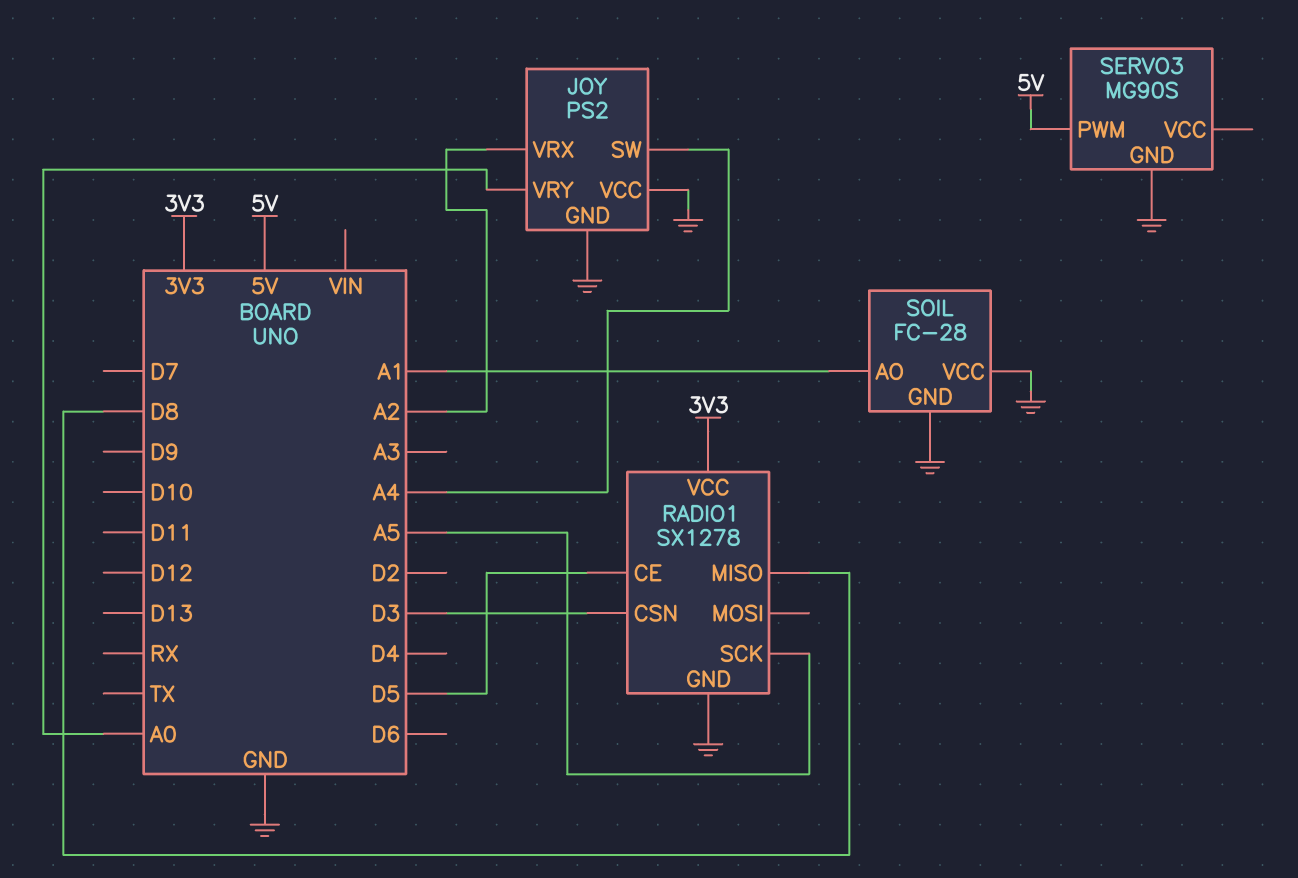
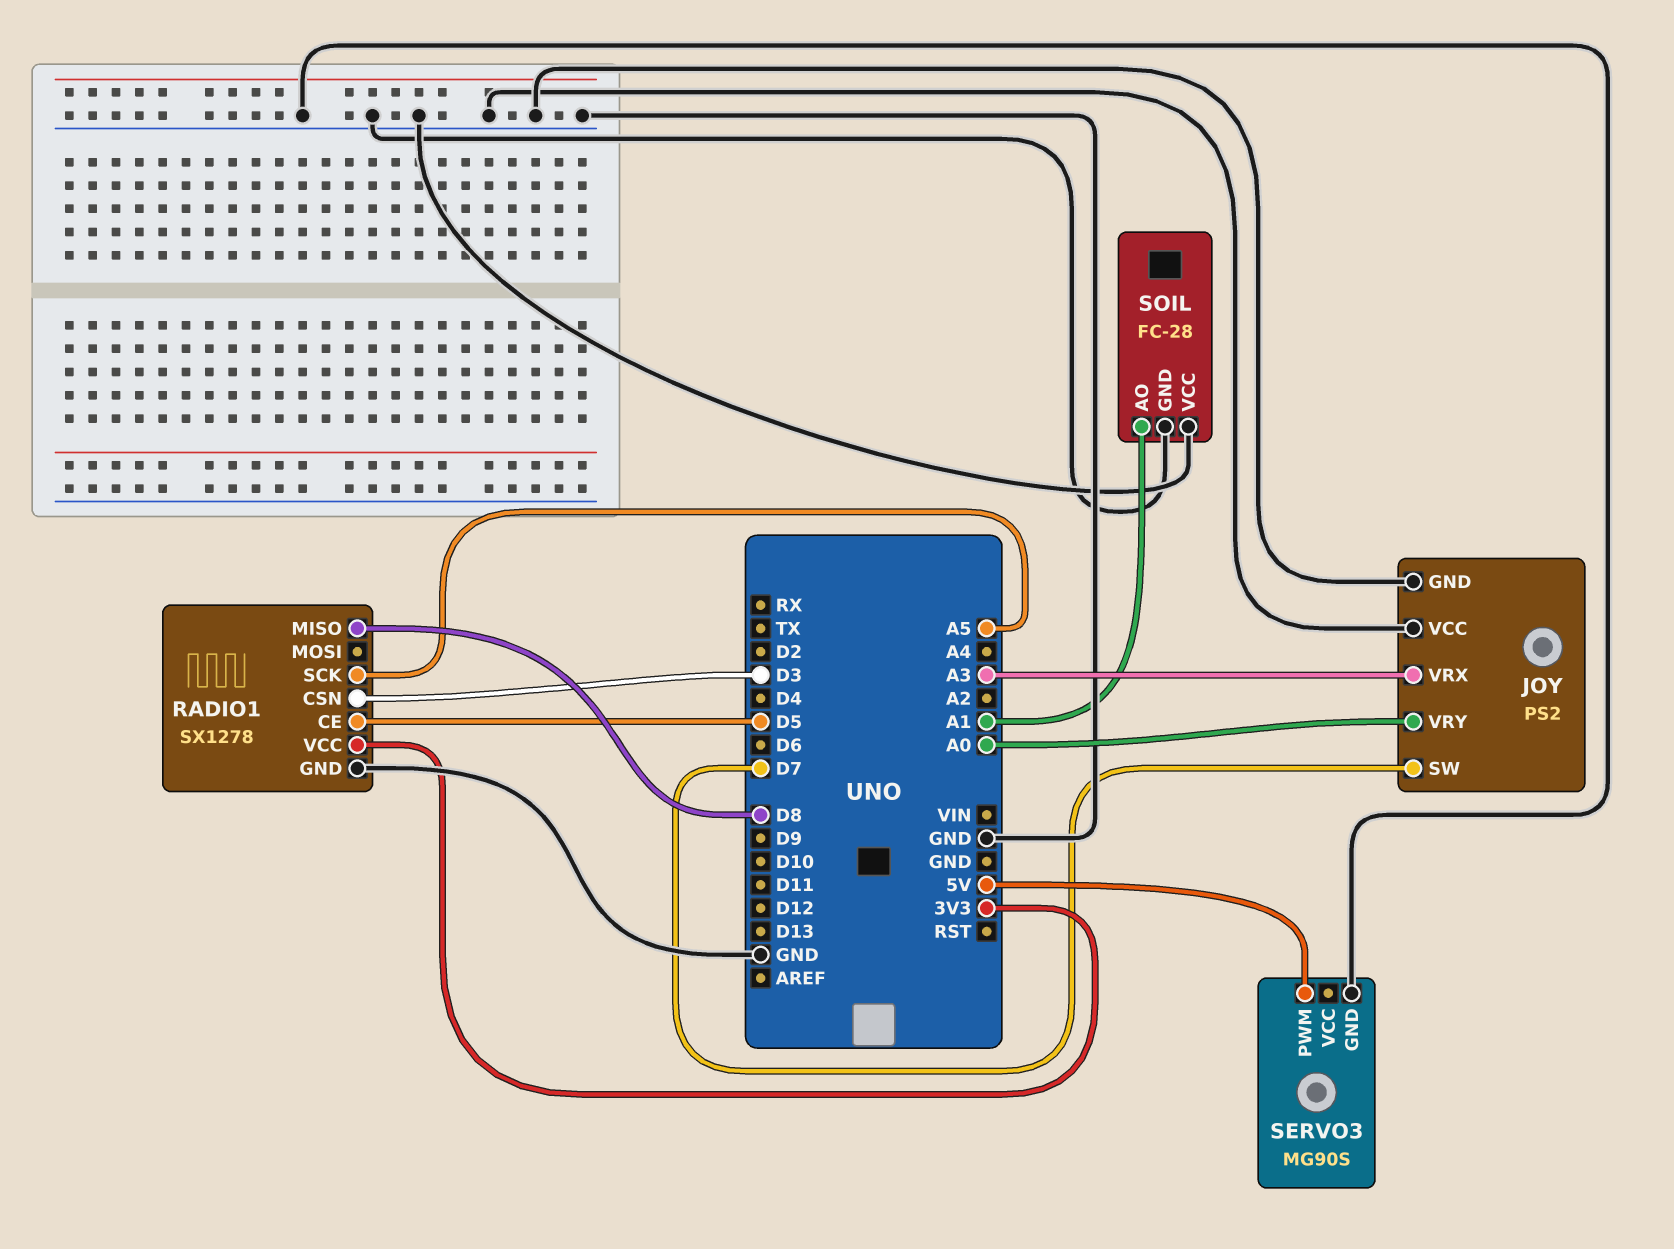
JOY pin SW: A4 -> D7
JOY pin VRX: A2 -> A3

